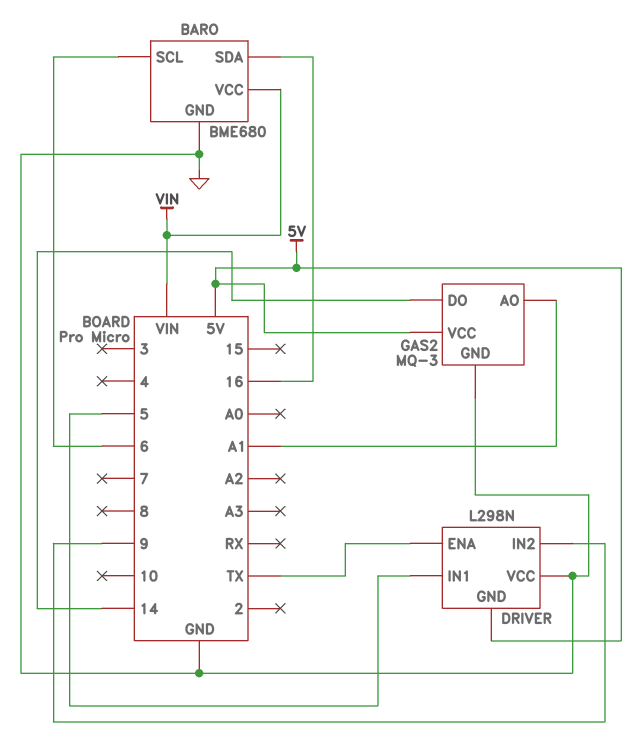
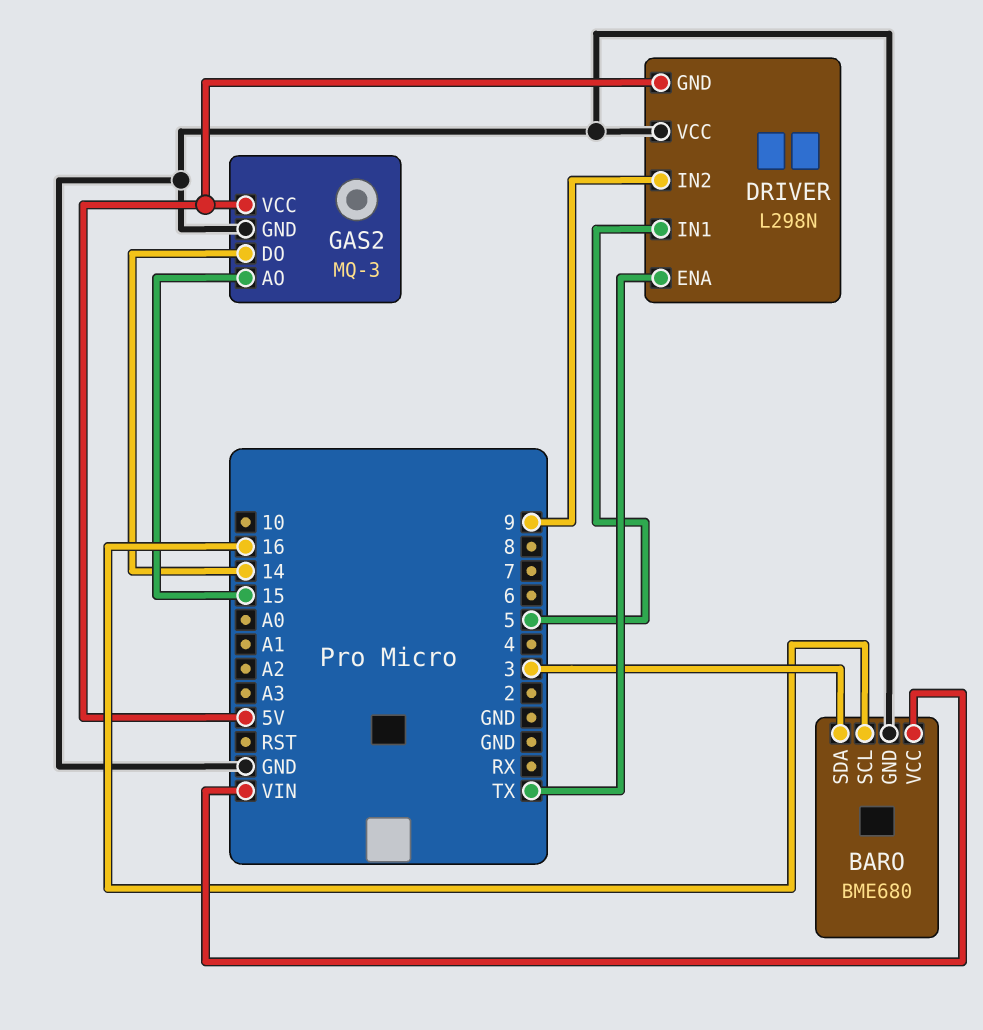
BARO pin SCL: 6 -> 16
BARO pin SDA: 16 -> 3
GAS2 pin AO: A1 -> 15

